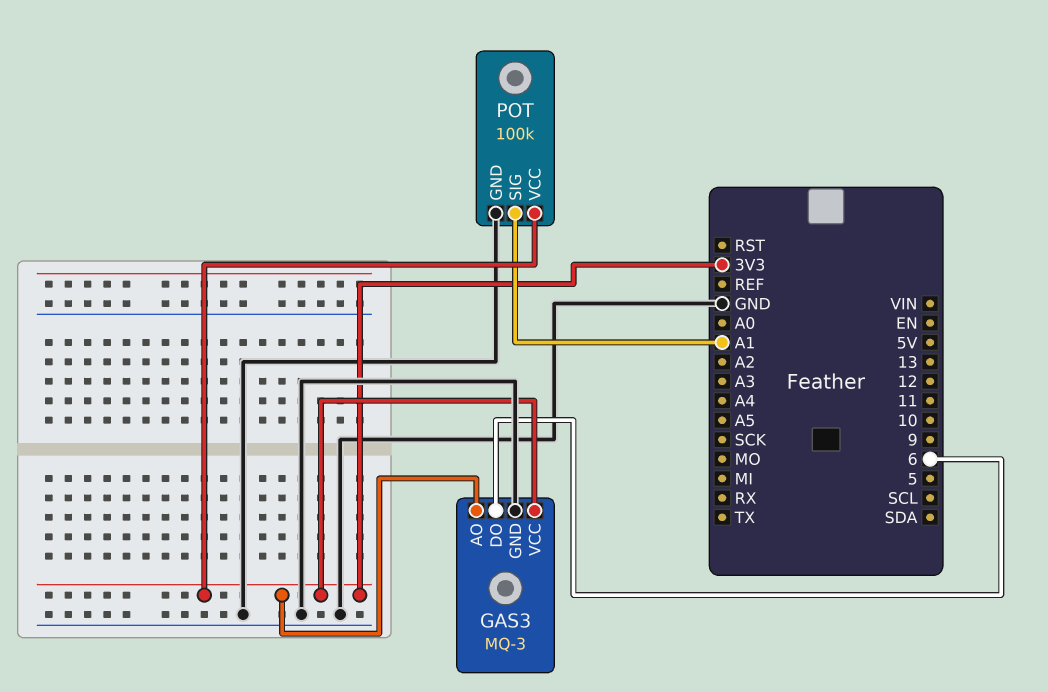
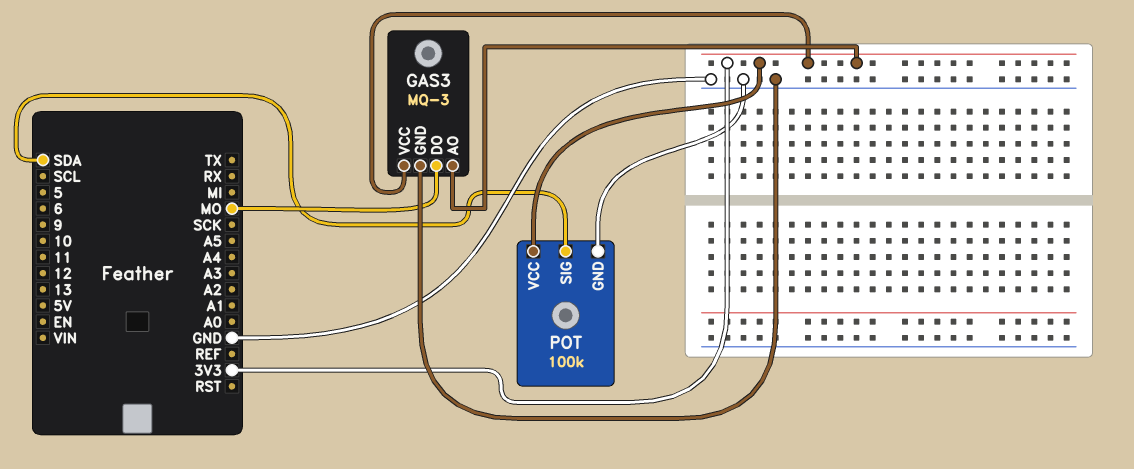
GAS3 pin DO: 6 -> MO
POT pin SIG: A1 -> SDA

